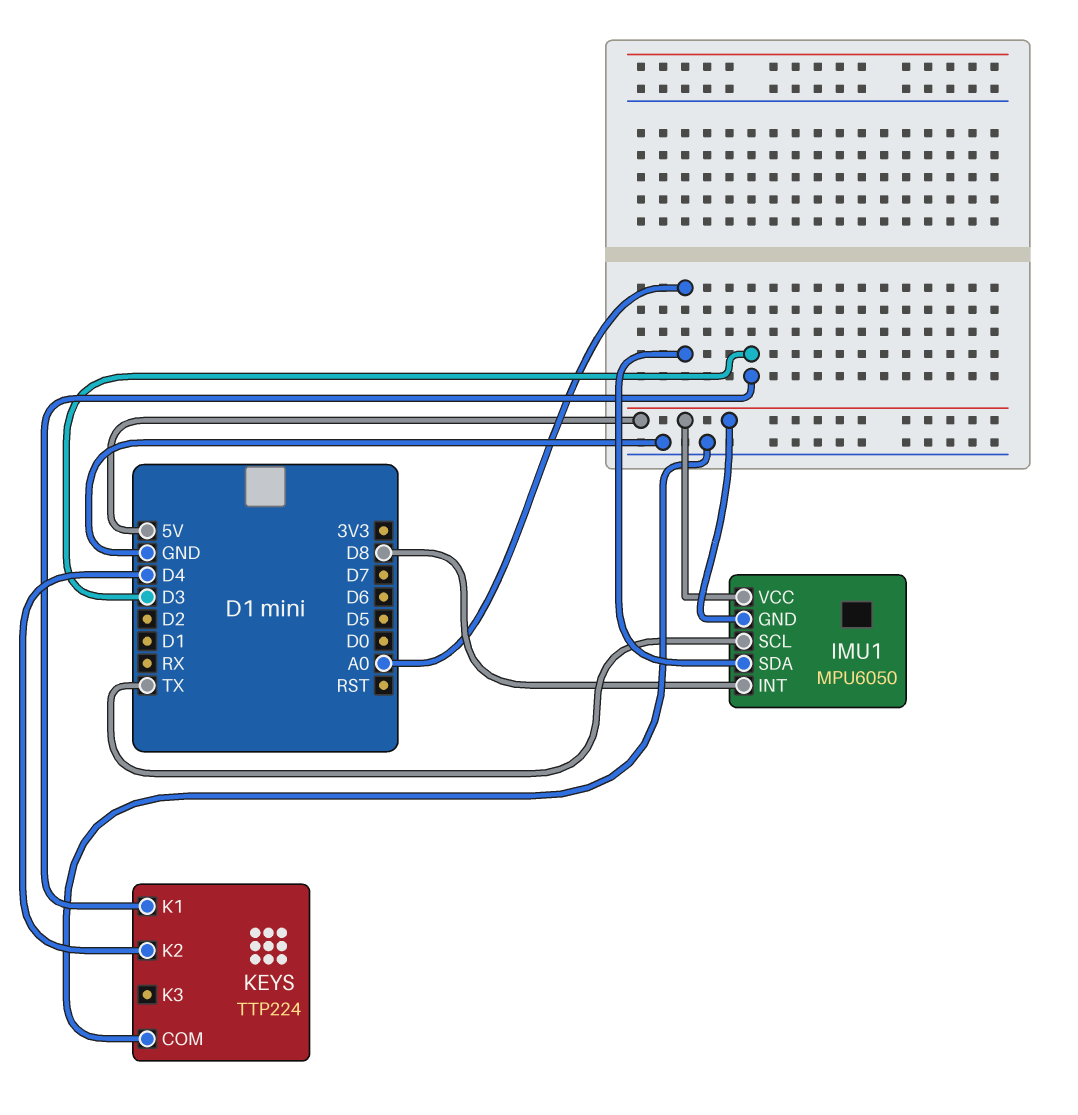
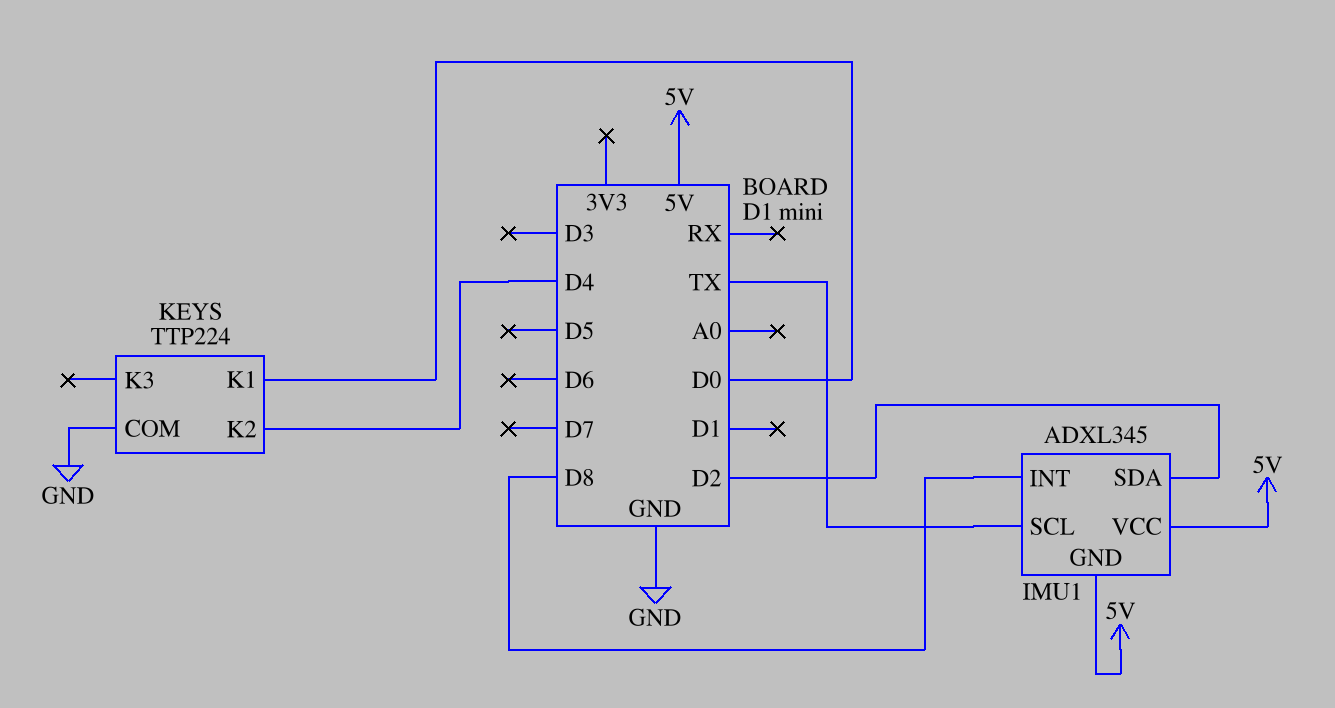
IMU1: MPU6050 -> ADXL345
IMU1 pin SDA: A0 -> D2
KEYS pin K1: D3 -> D0

